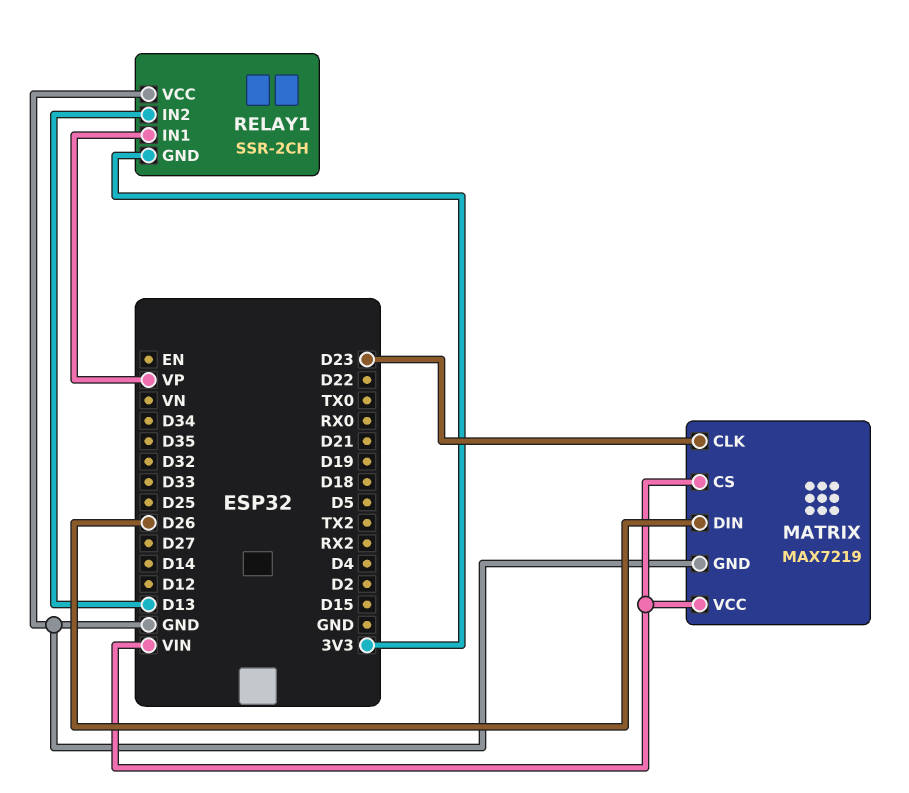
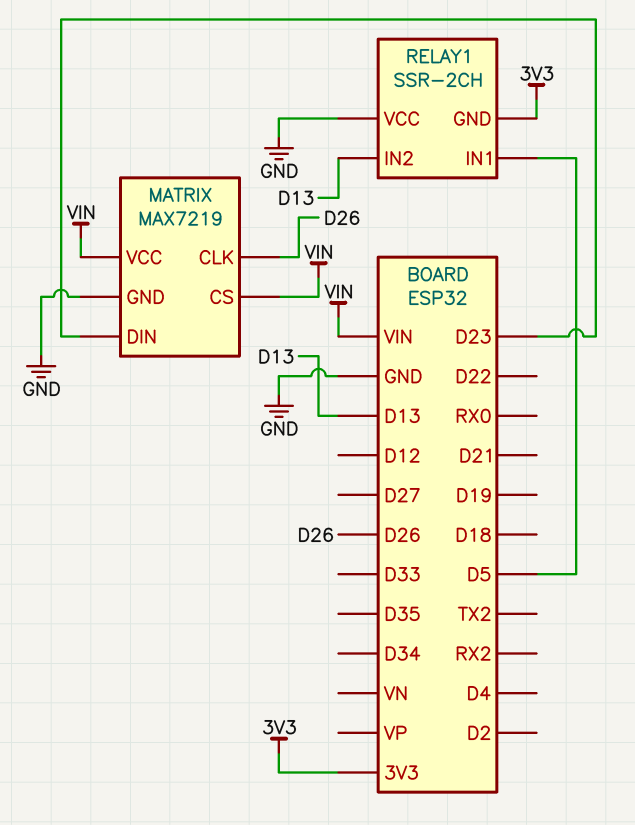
MATRIX pin CLK: D23 -> D26
MATRIX pin DIN: D26 -> D23
RELAY1 pin IN1: VP -> D5

